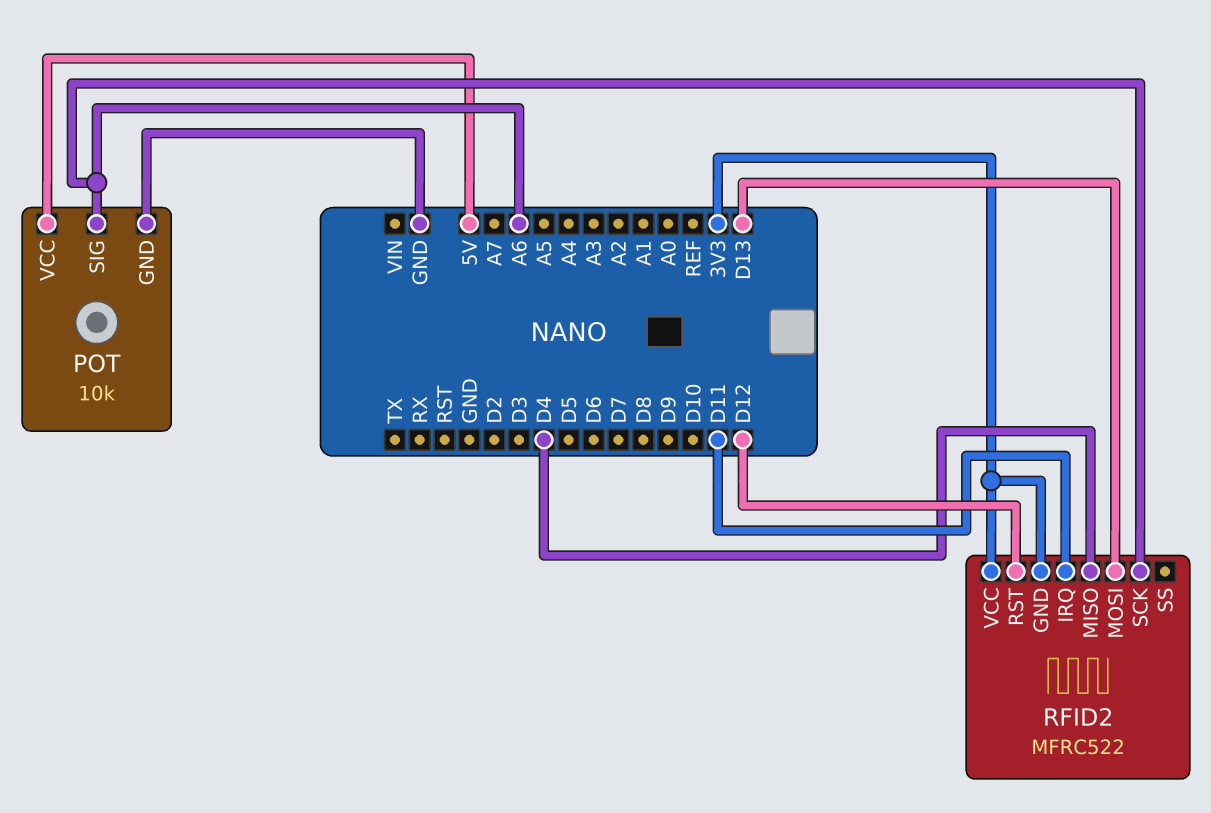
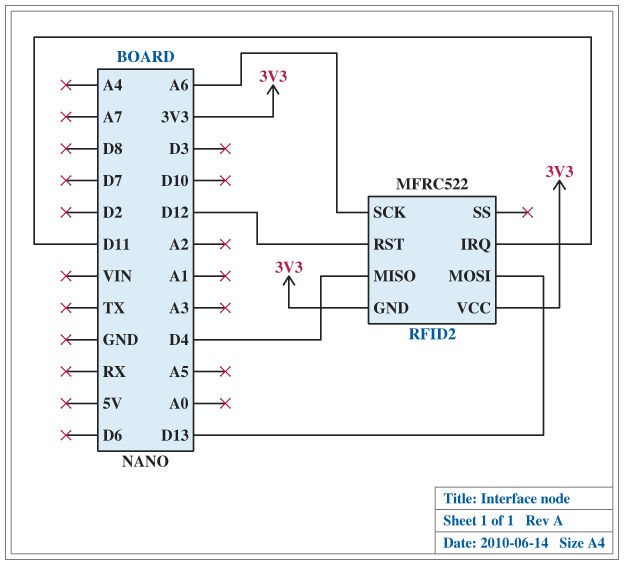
POT: 10k -> none
POT pin GND: GND -> none
POT pin SIG: A6 -> none
POT pin VCC: 5V -> none

